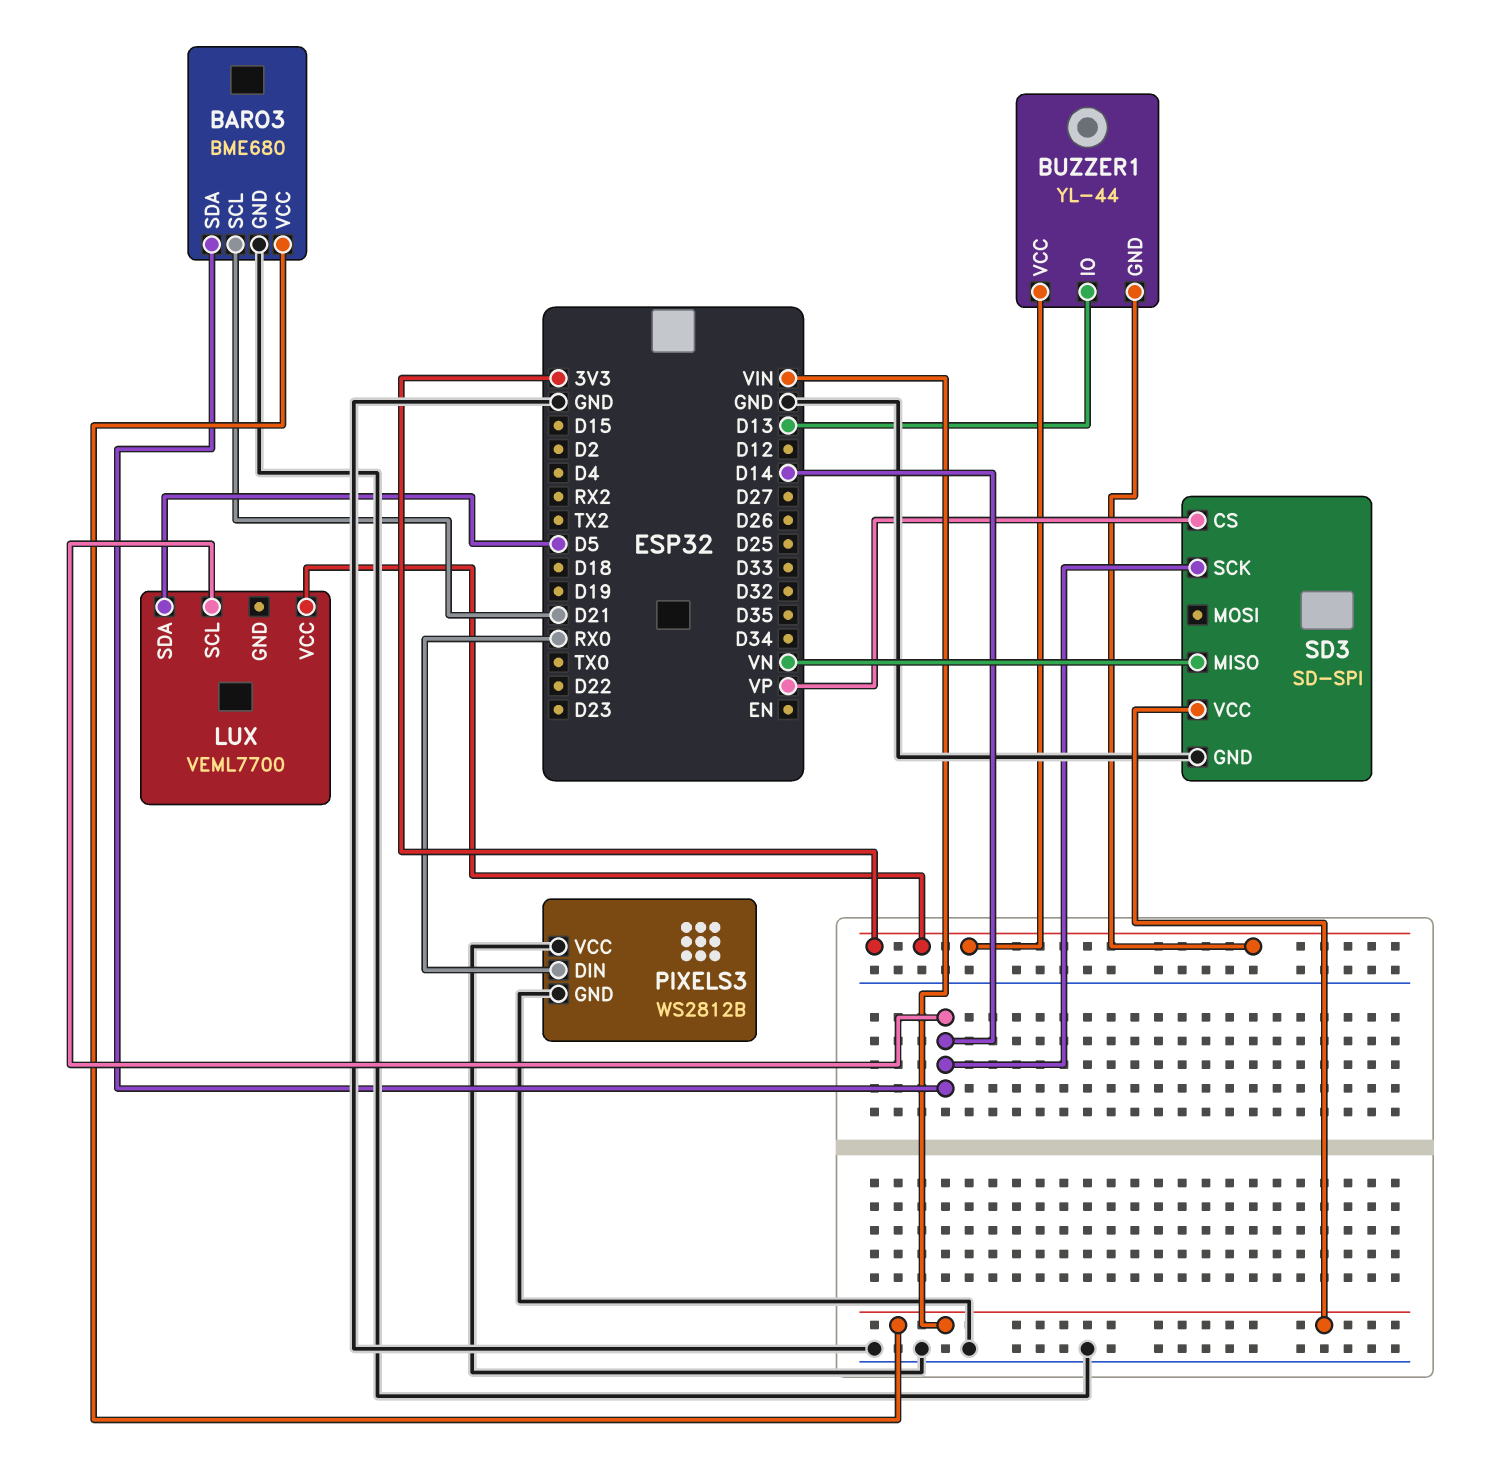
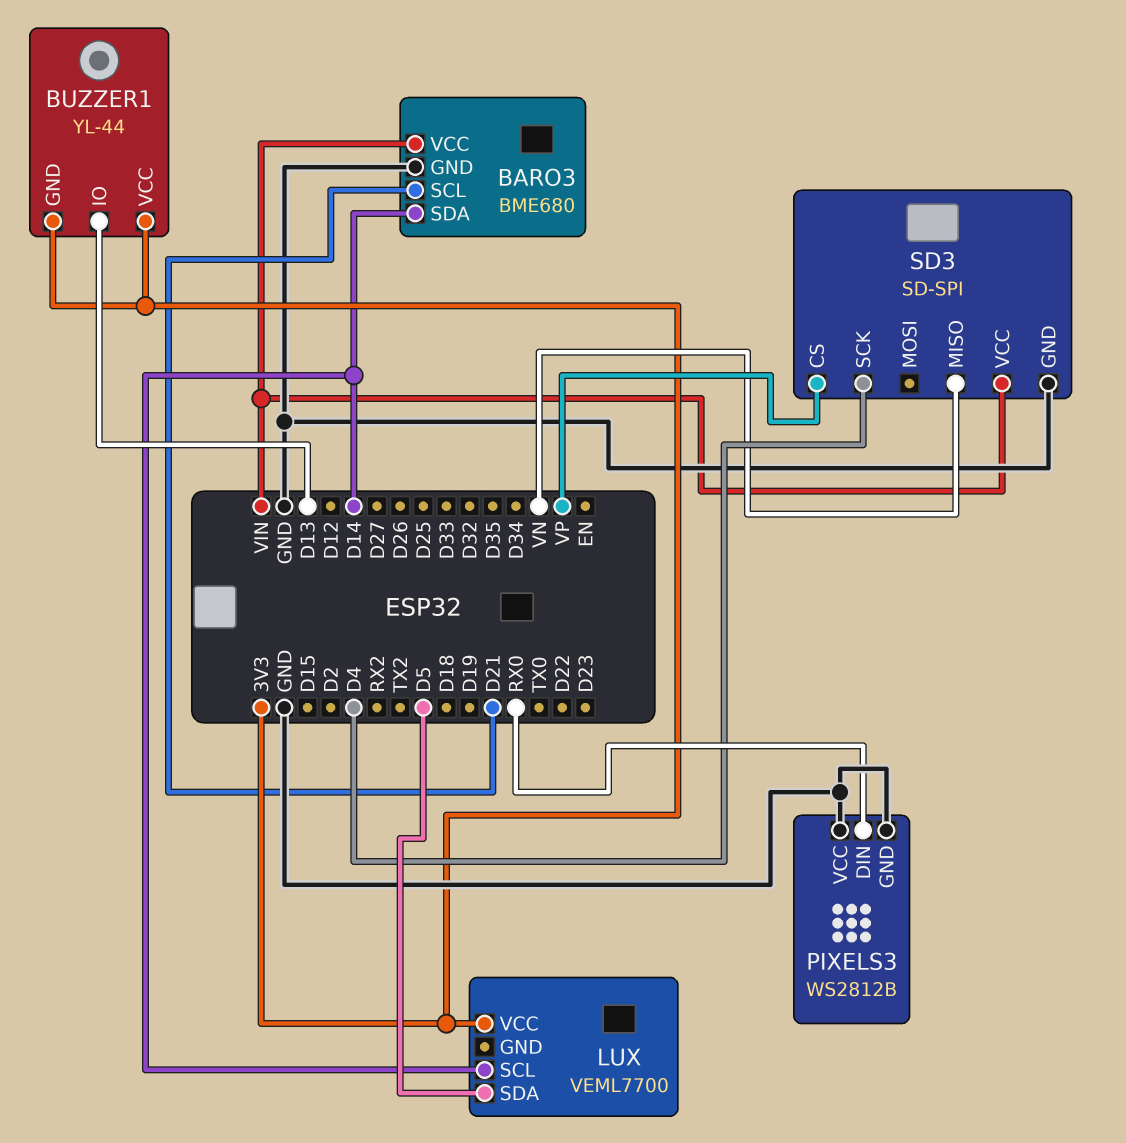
SD3 pin SCK: D14 -> D4

